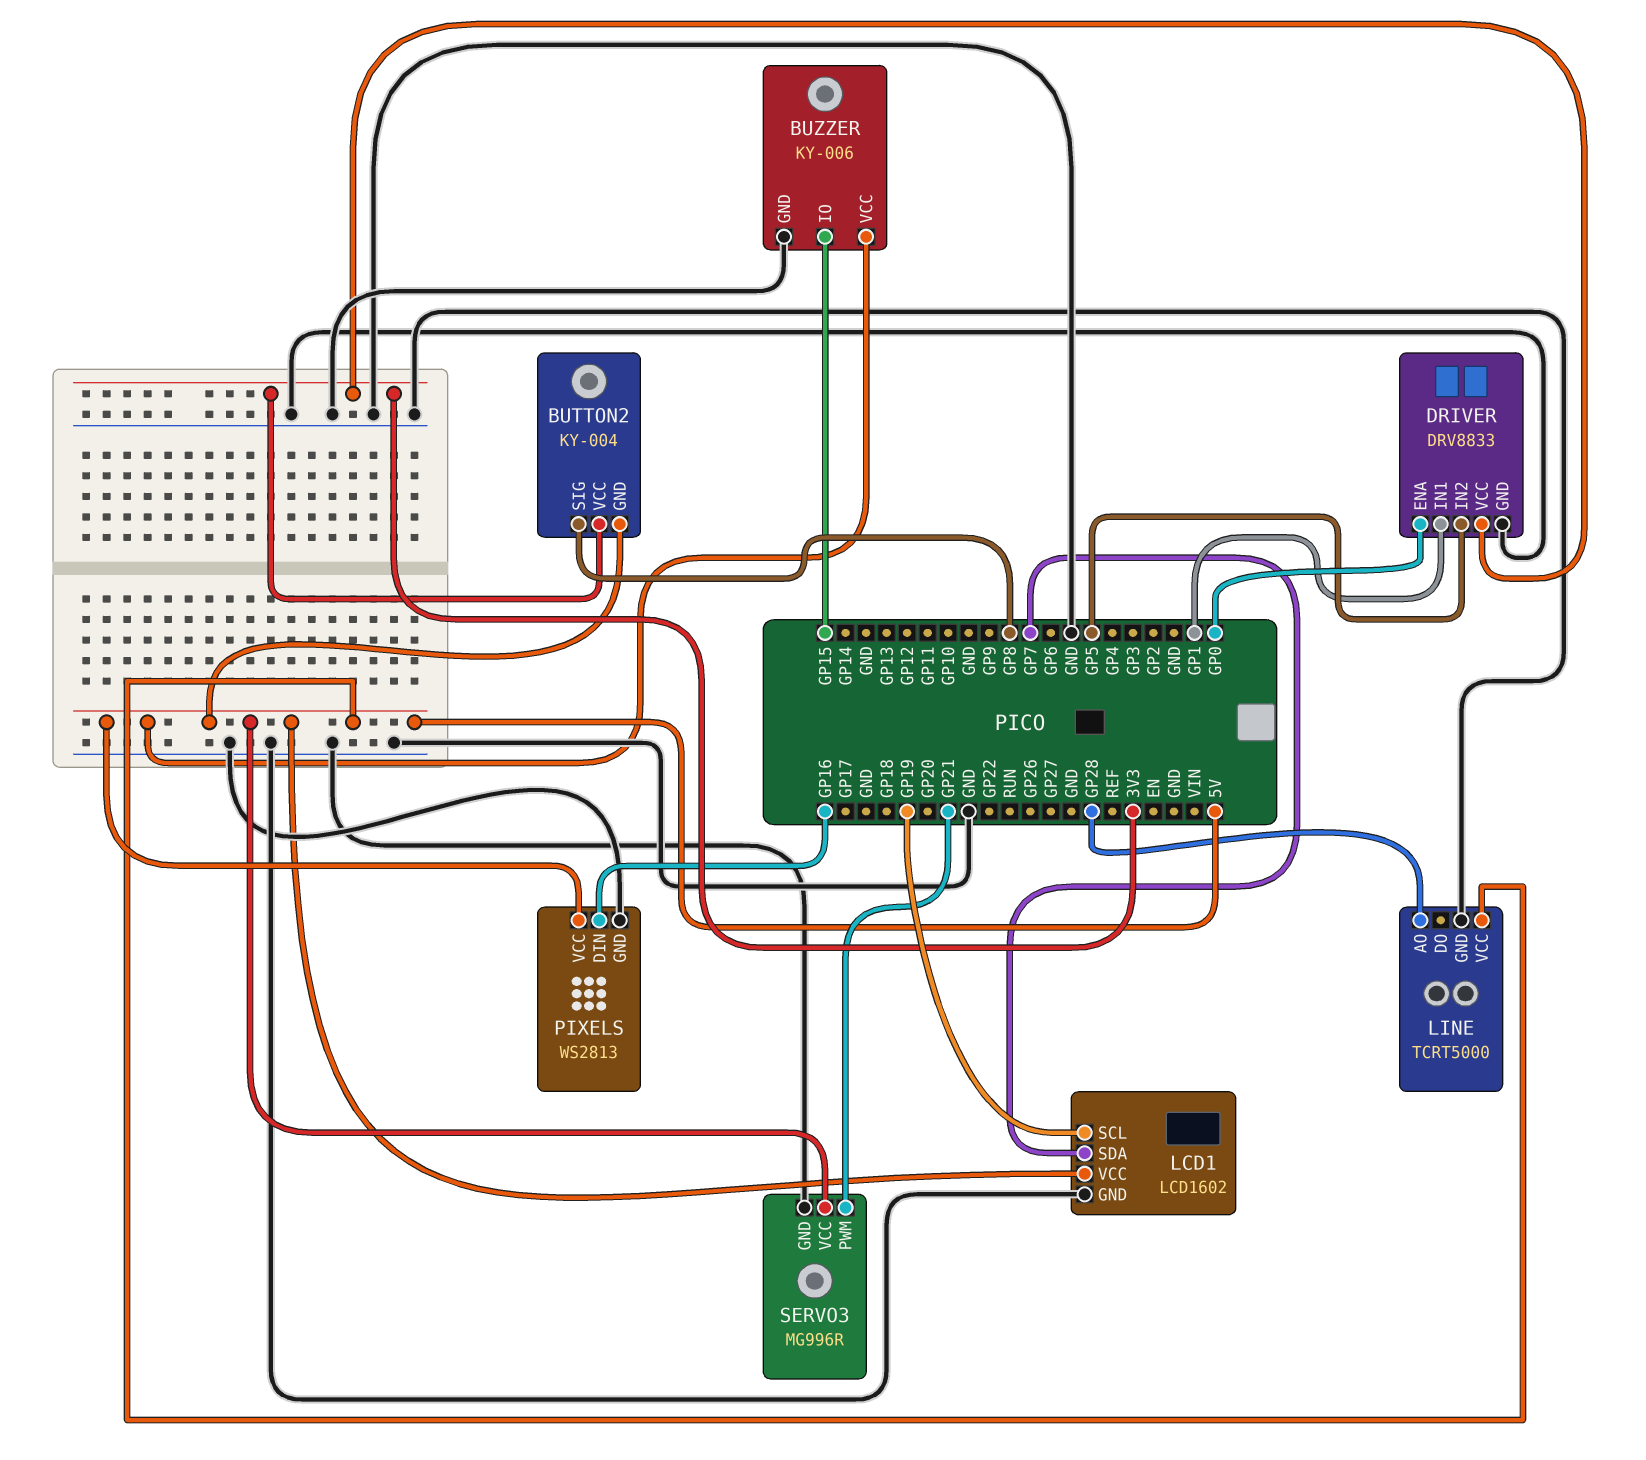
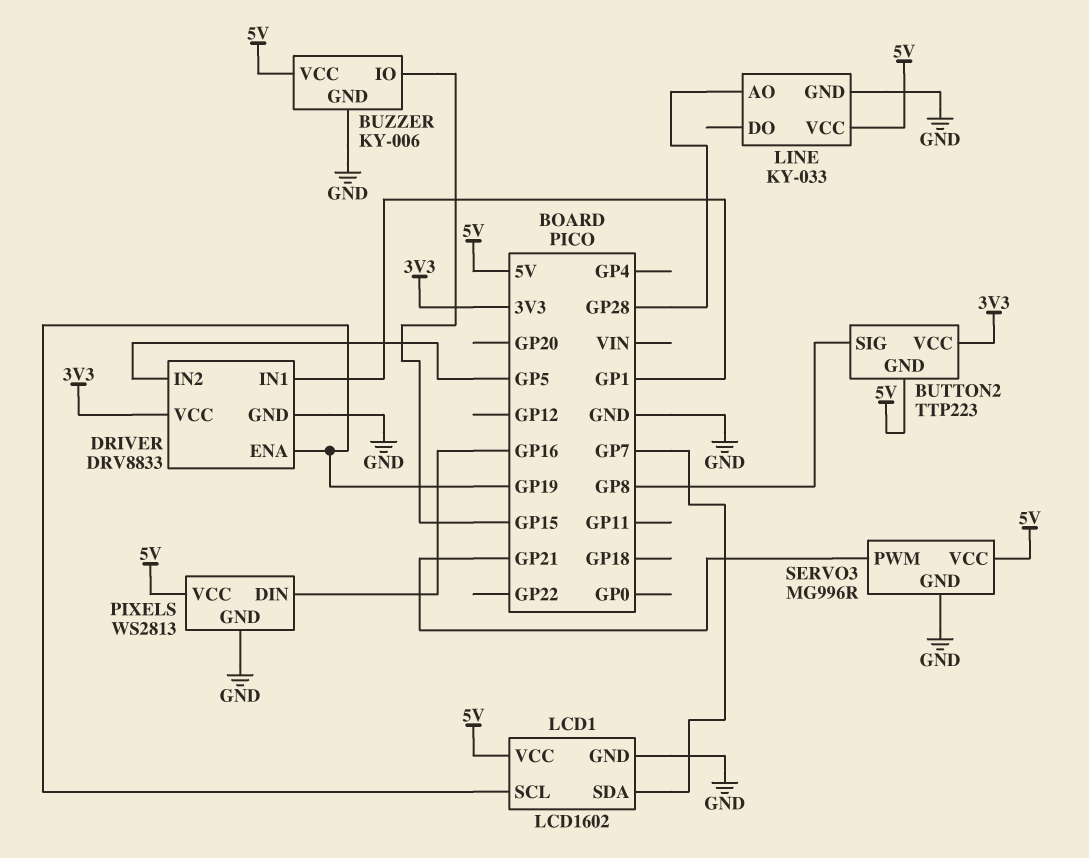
BUTTON2: KY-004 -> TTP223
DRIVER pin ENA: GP0 -> GP19
LINE: TCRT5000 -> KY-033

